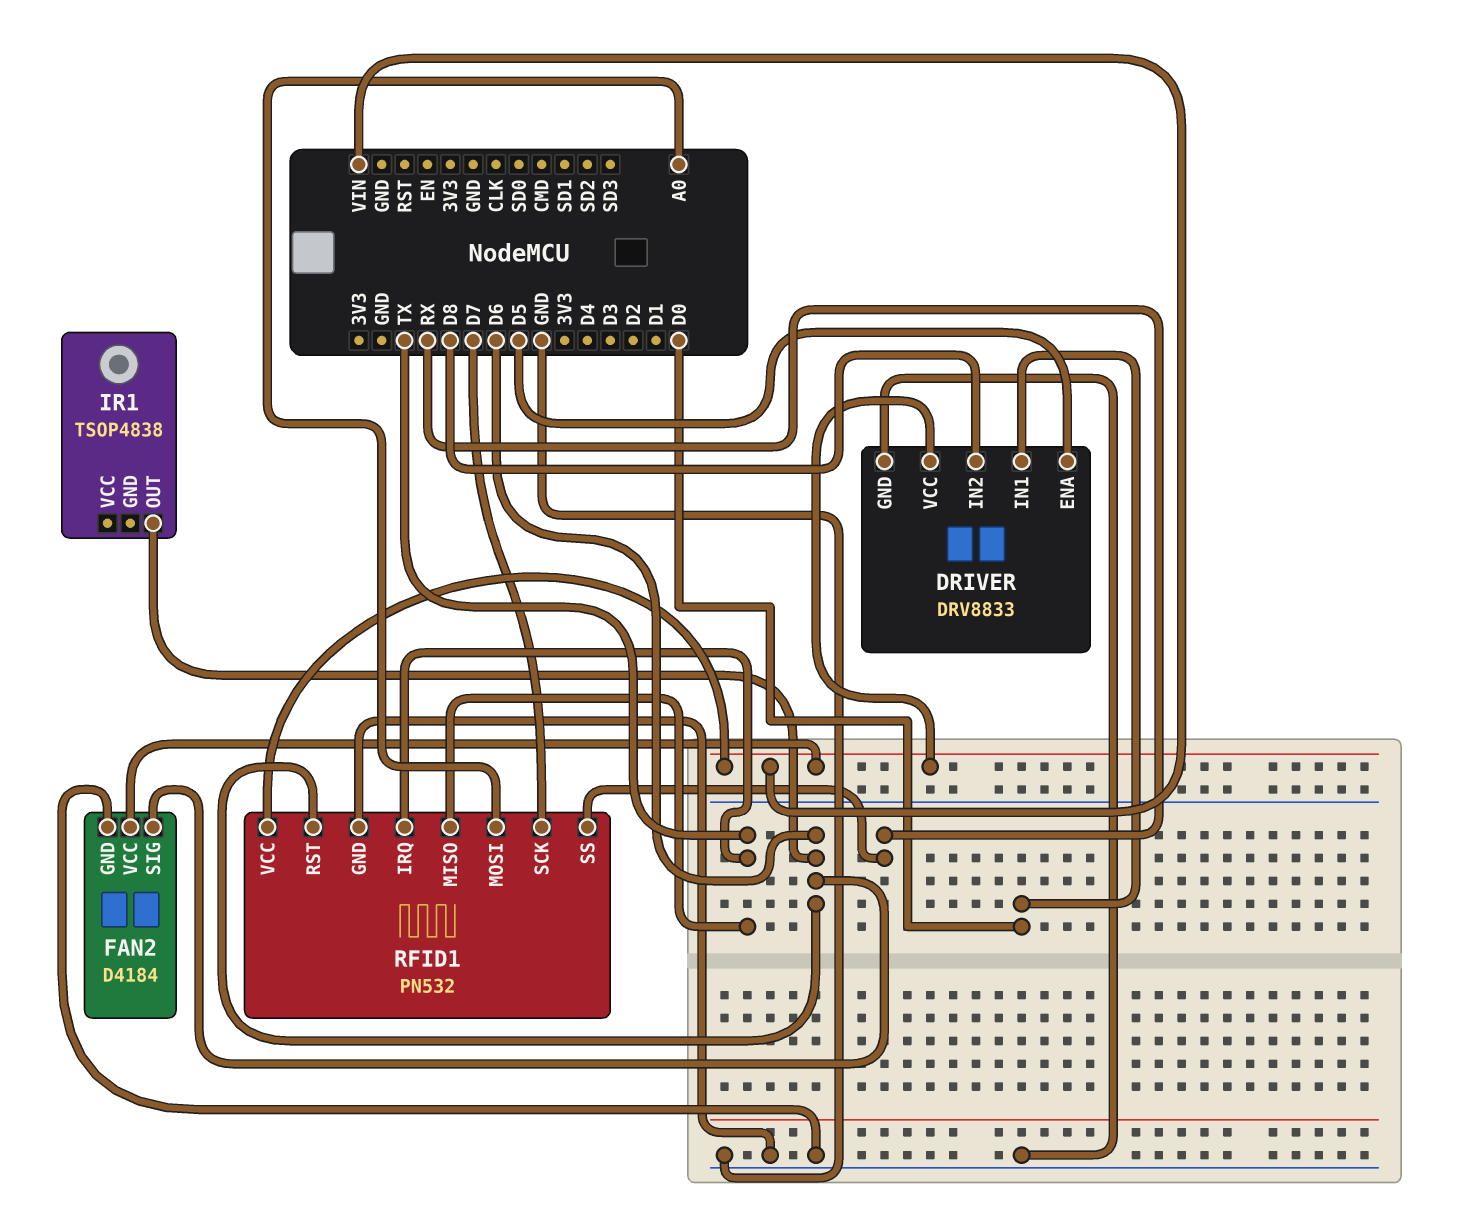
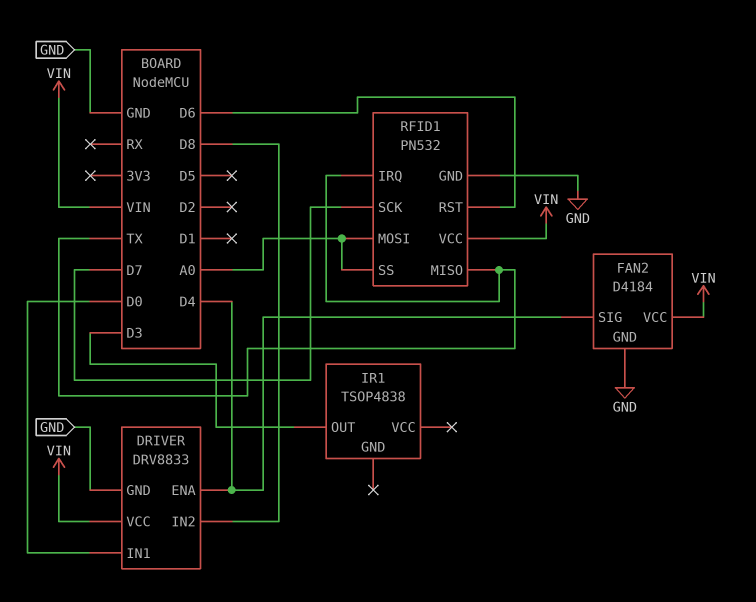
DRIVER pin ENA: D5 -> D4
FAN2 pin SIG: D6 -> D4
IR1 pin OUT: D6 -> D3
RFID1 pin SS: RX -> A0

